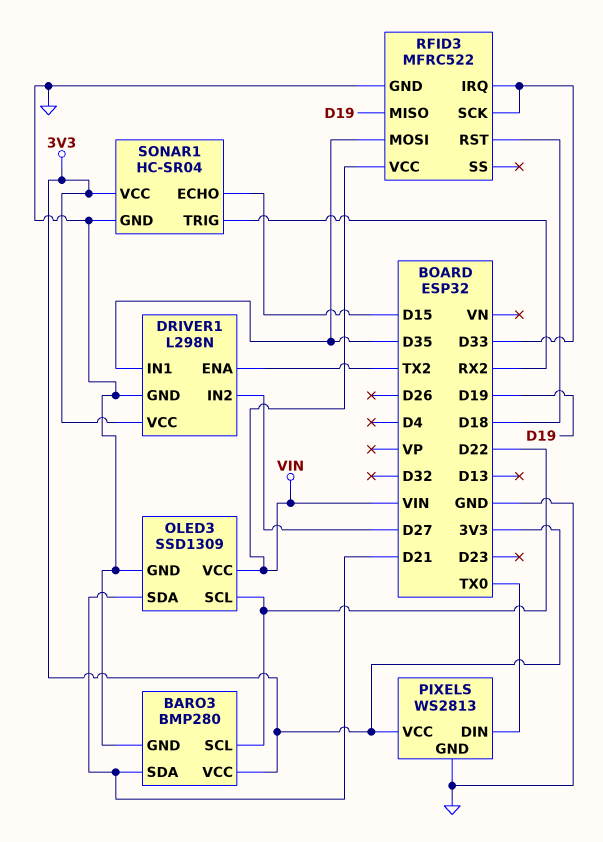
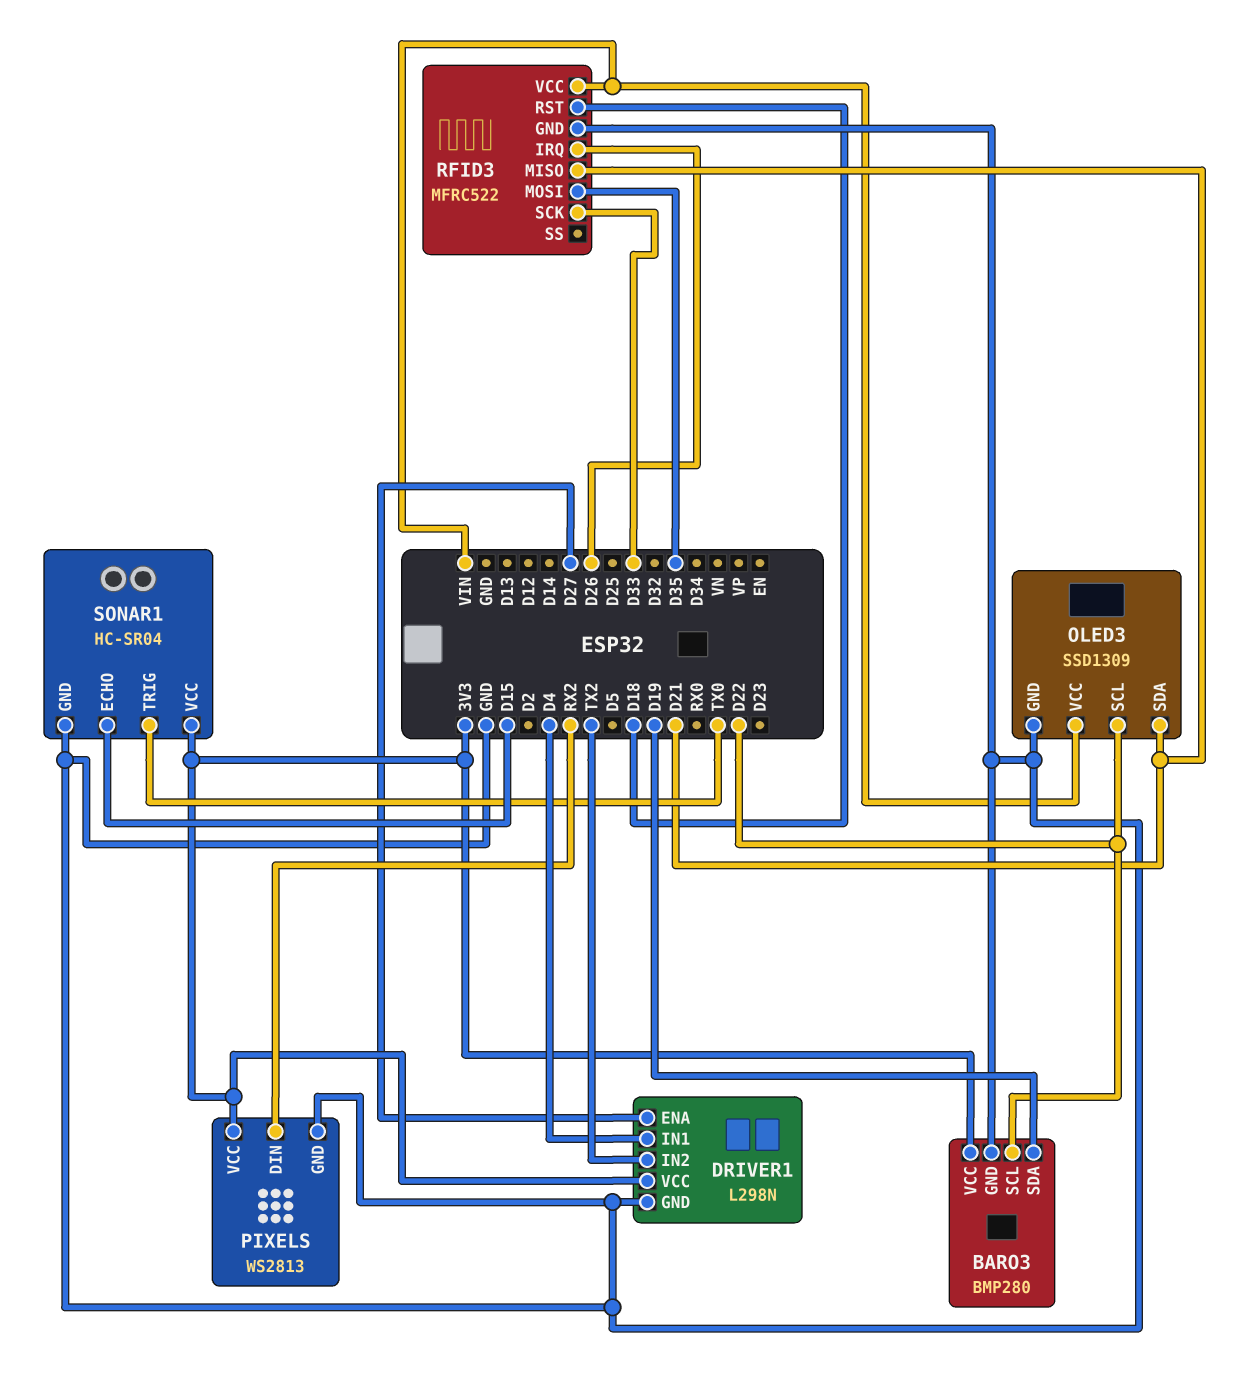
BARO3 pin SDA: D21 -> D19
DRIVER1 pin ENA: TX2 -> D27
DRIVER1 pin IN1: D35 -> D4
DRIVER1 pin IN2: D27 -> TX2
PIXELS pin DIN: TX0 -> RX2
RFID3 pin IRQ: D33 -> D26
RFID3 pin MISO: D19 -> D21
SONAR1 pin TRIG: RX2 -> TX0

